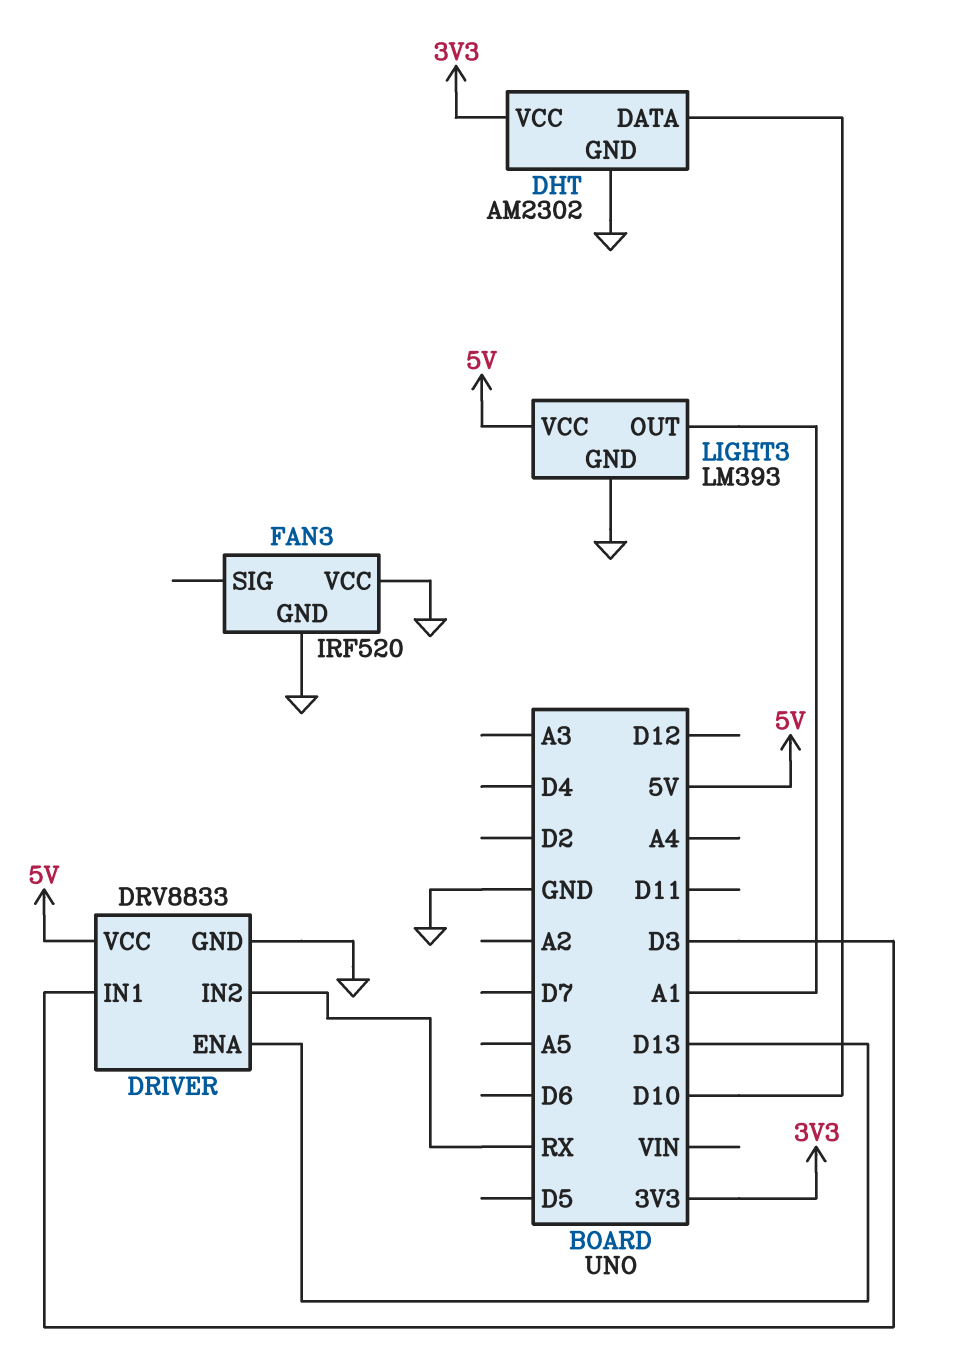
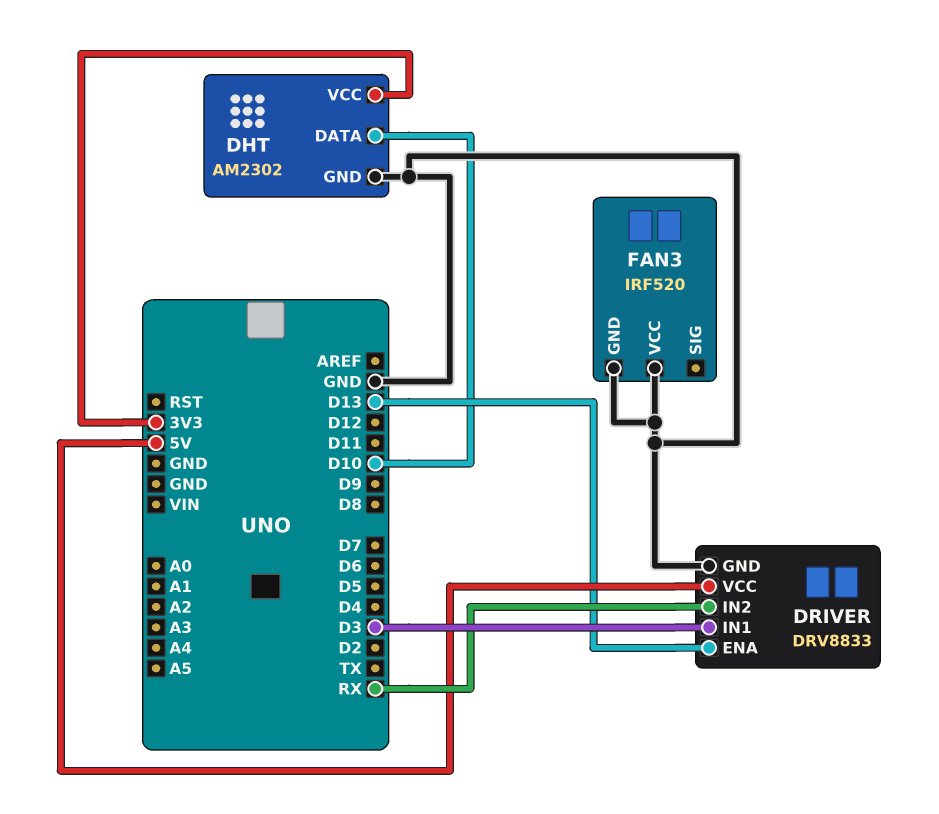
LIGHT3: LM393 -> none
LIGHT3 pin GND: GND -> none
LIGHT3 pin OUT: A1 -> none
LIGHT3 pin VCC: 5V -> none

